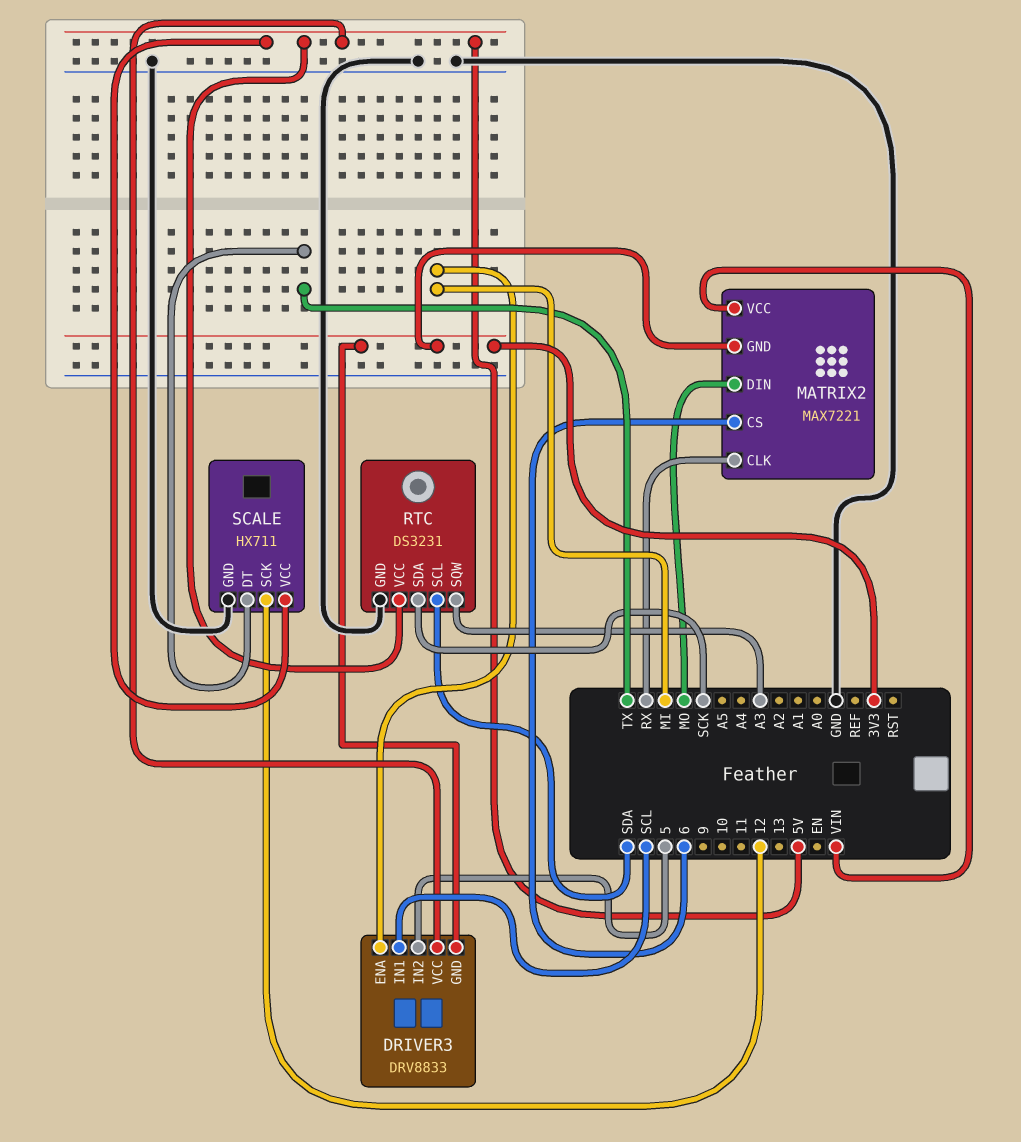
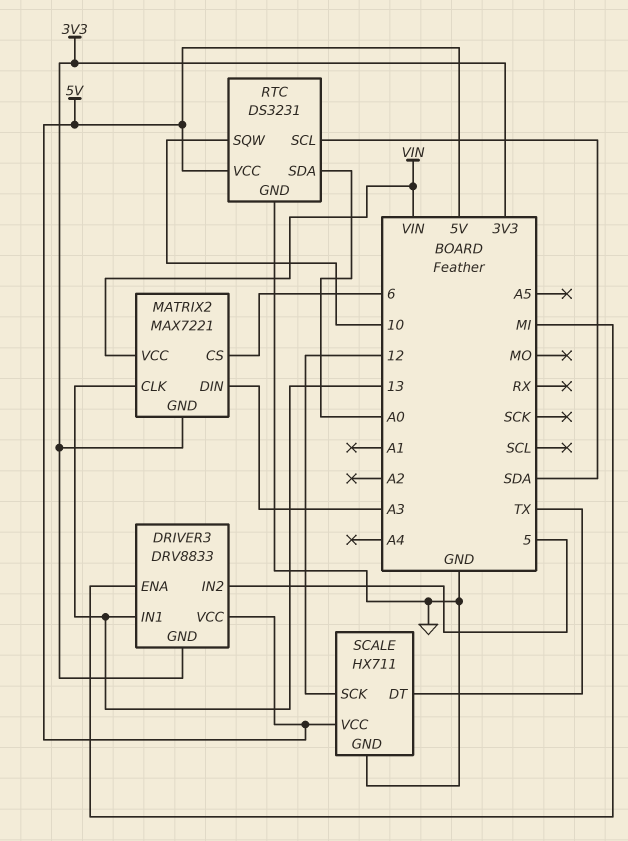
DRIVER3 pin IN1: SCL -> 13
MATRIX2 pin CLK: RX -> 13
MATRIX2 pin DIN: MO -> A3
RTC pin SDA: SCK -> A0
RTC pin SQW: A3 -> 10

